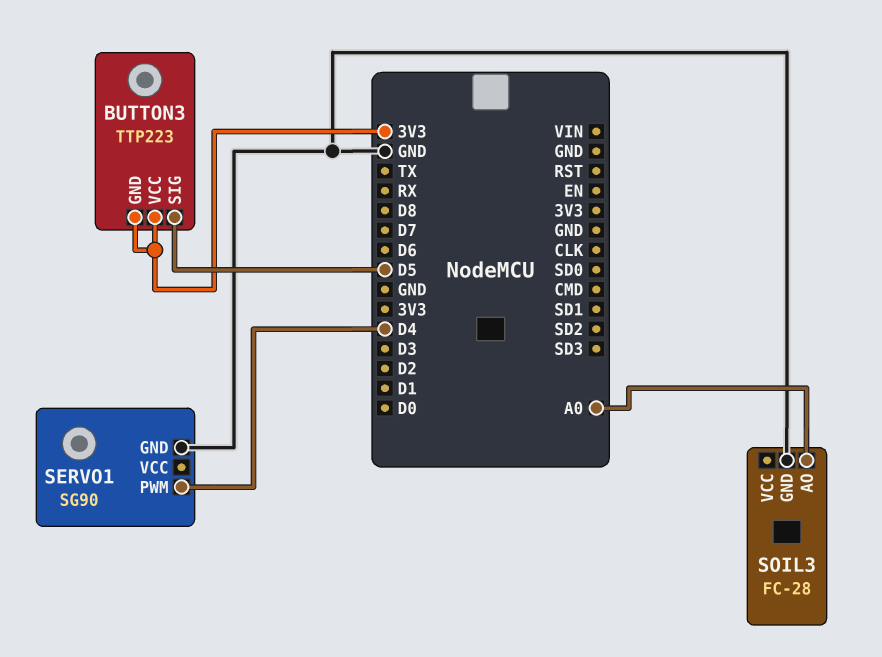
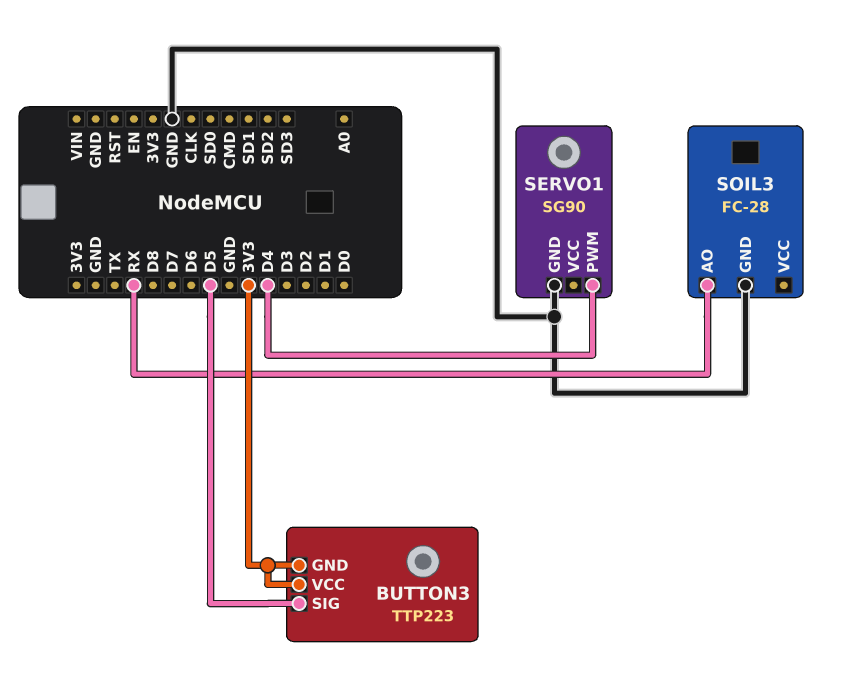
SOIL3 pin AO: A0 -> RX

